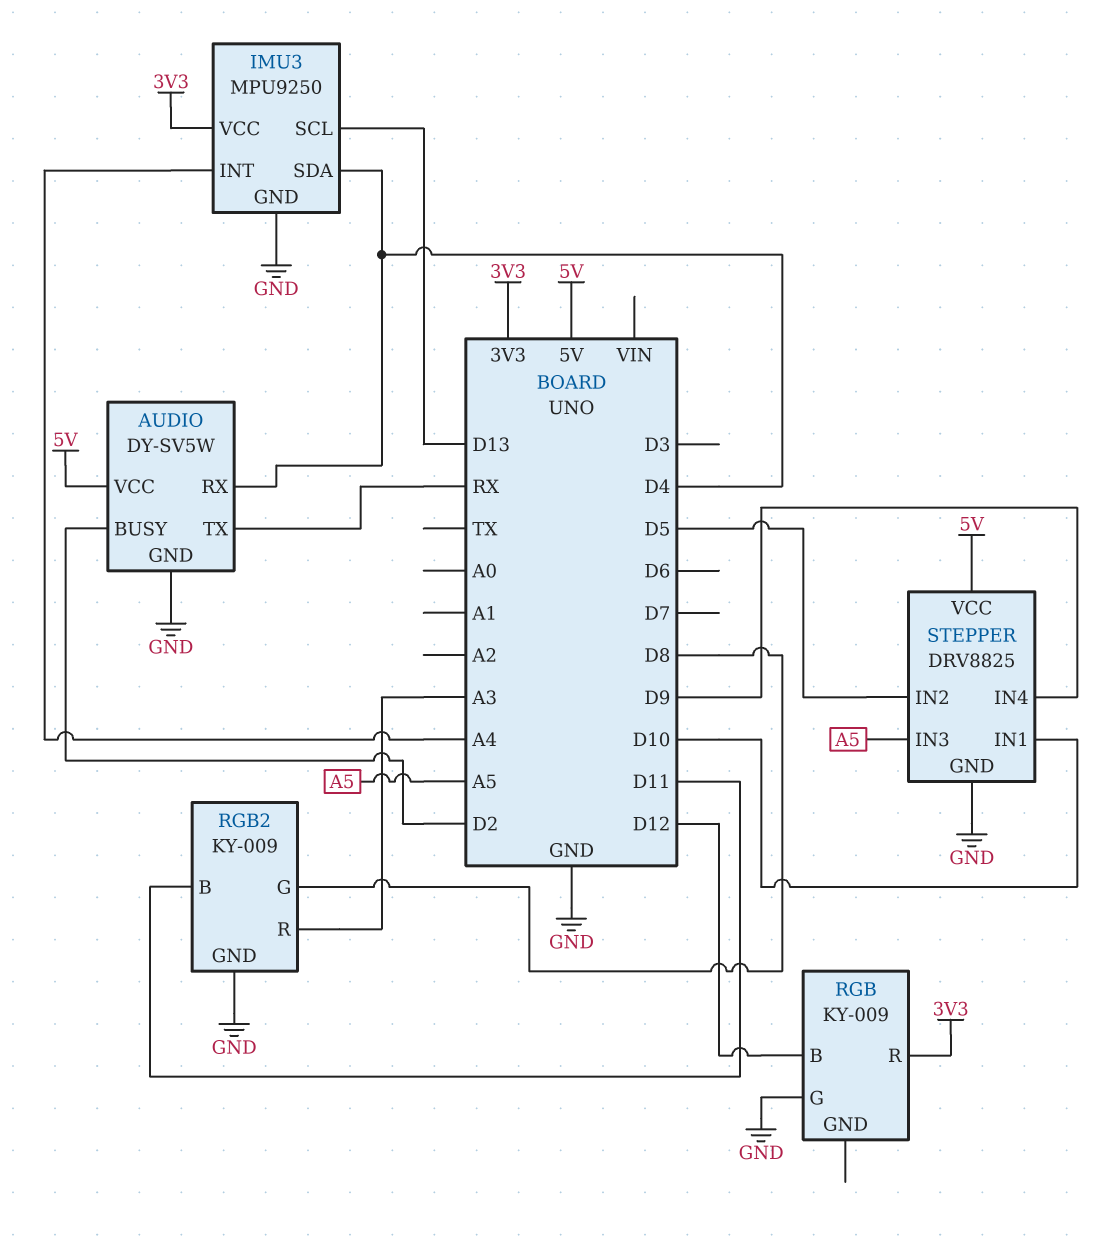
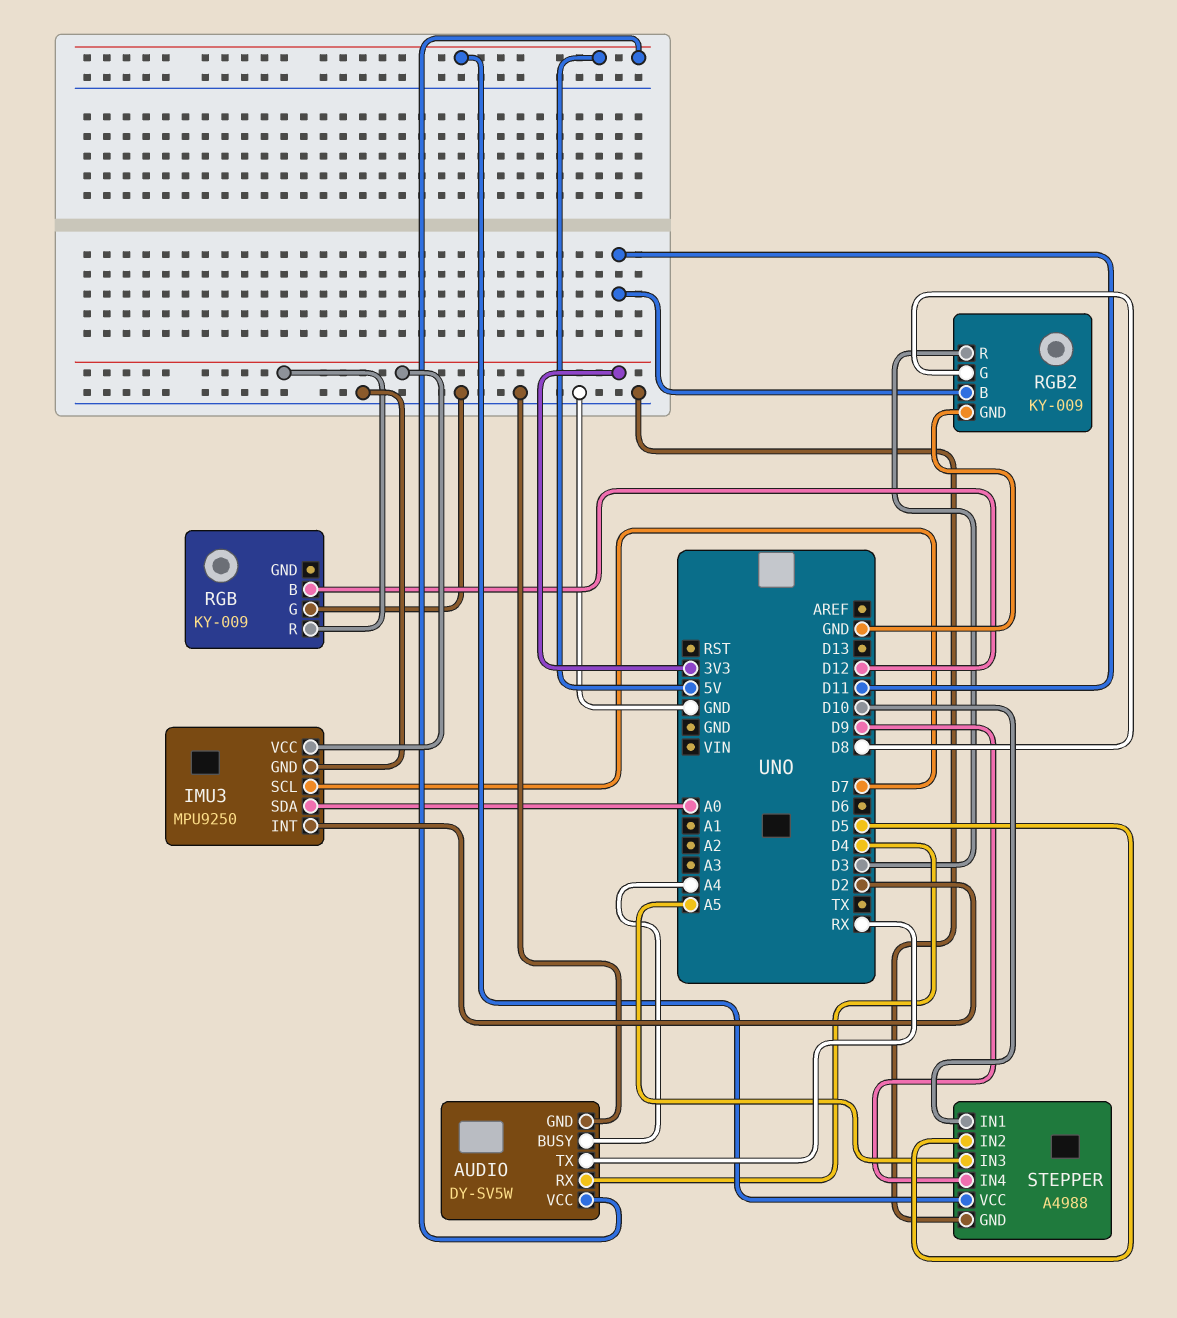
AUDIO pin BUSY: D2 -> A4
IMU3 pin INT: A4 -> D2
IMU3 pin SCL: D13 -> D7
IMU3 pin SDA: D4 -> A0
RGB2 pin R: A3 -> D3
STEPPER: DRV8825 -> A4988

